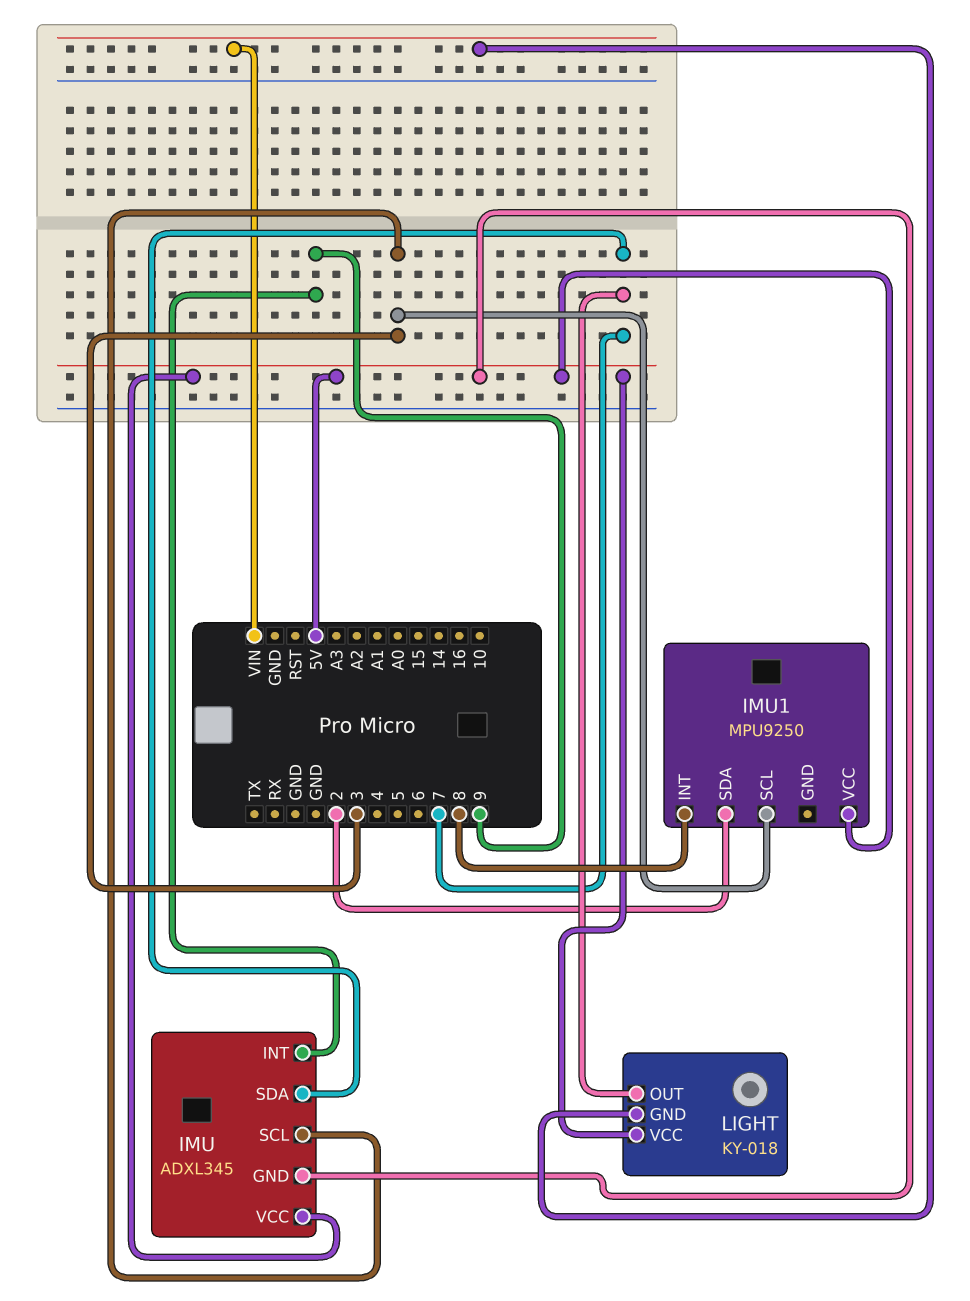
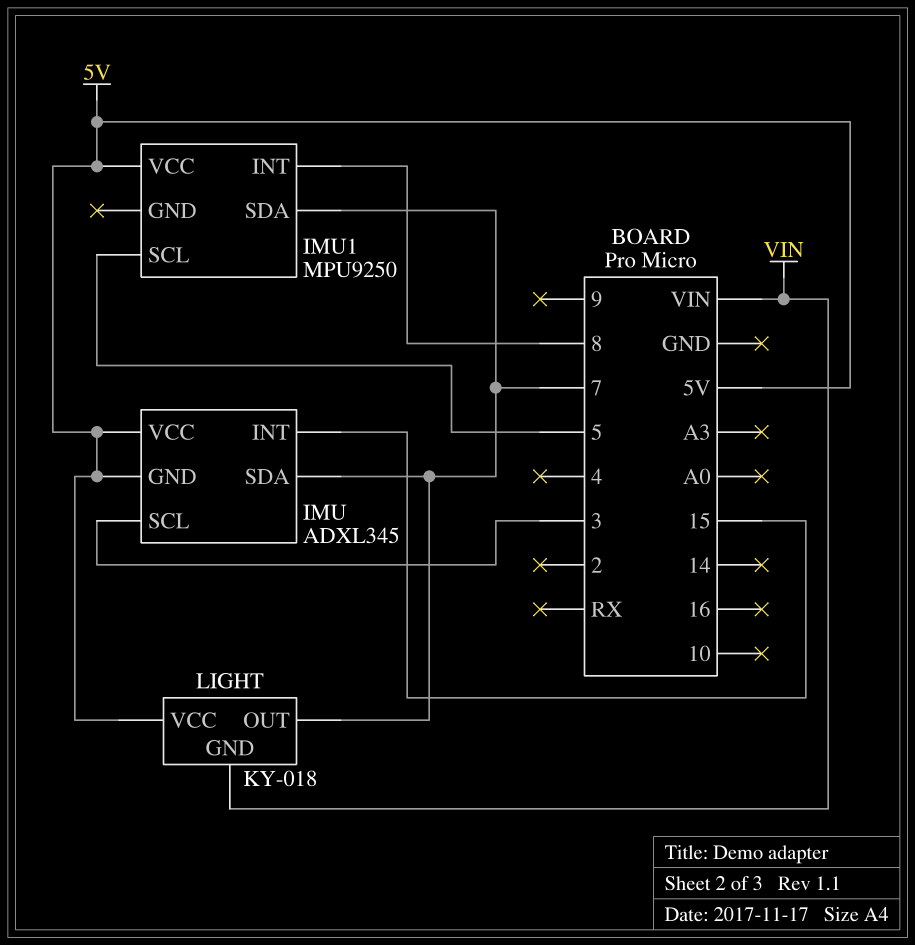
IMU pin INT: 9 -> 15
IMU1 pin SCL: 3 -> 5
IMU1 pin SDA: 2 -> 7

